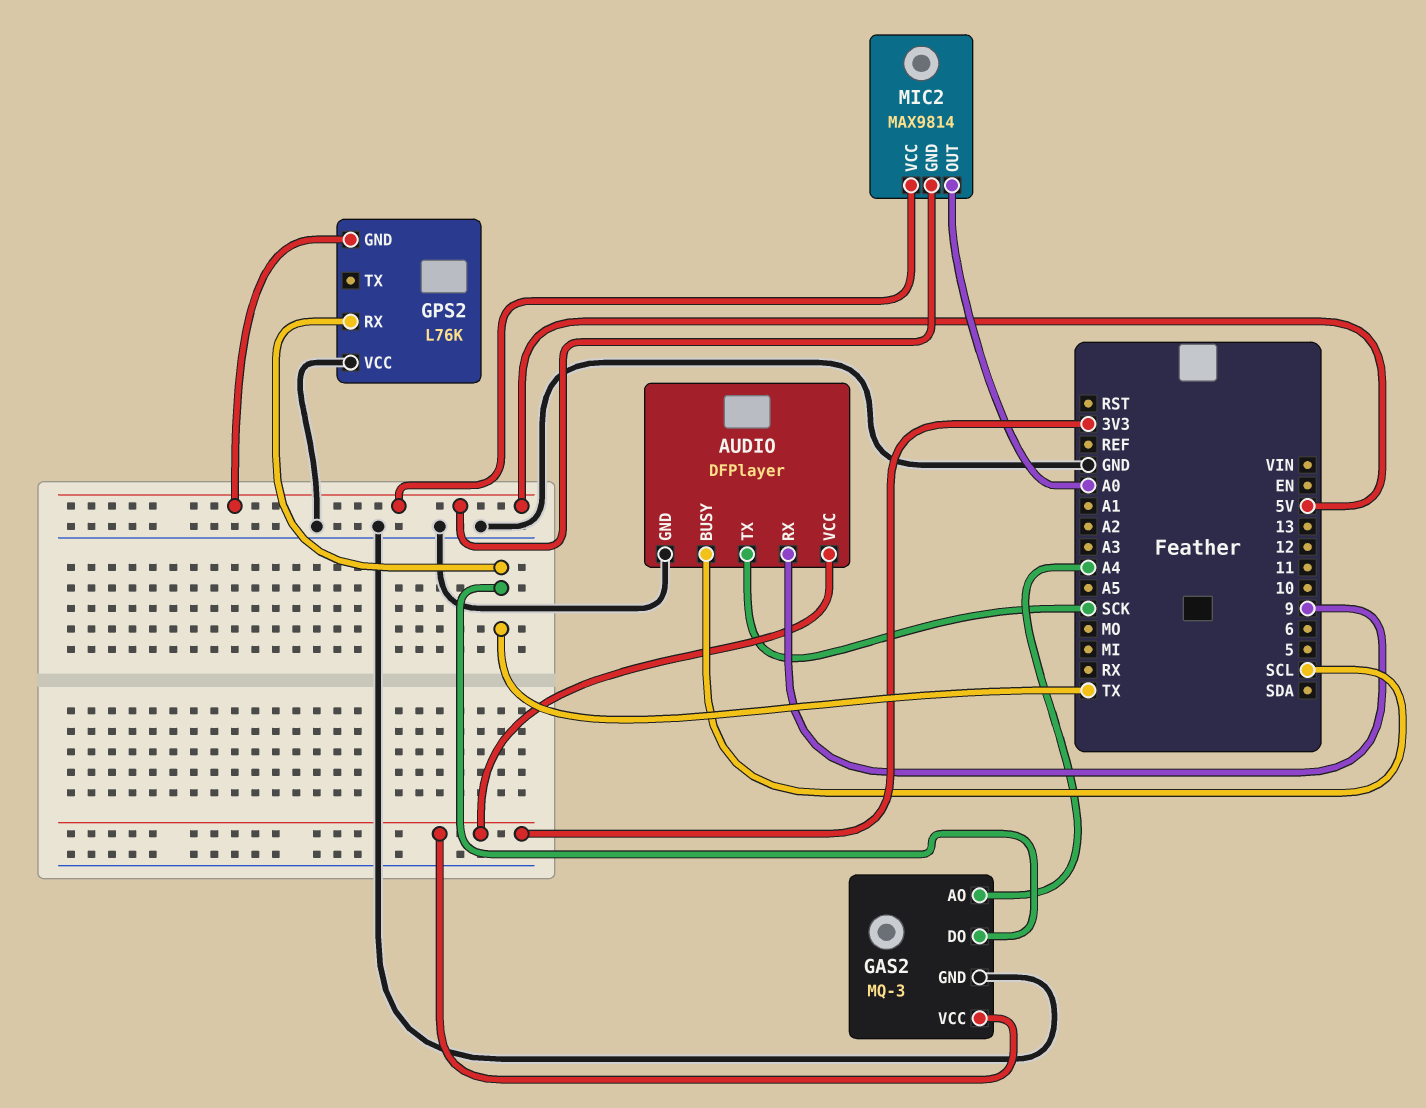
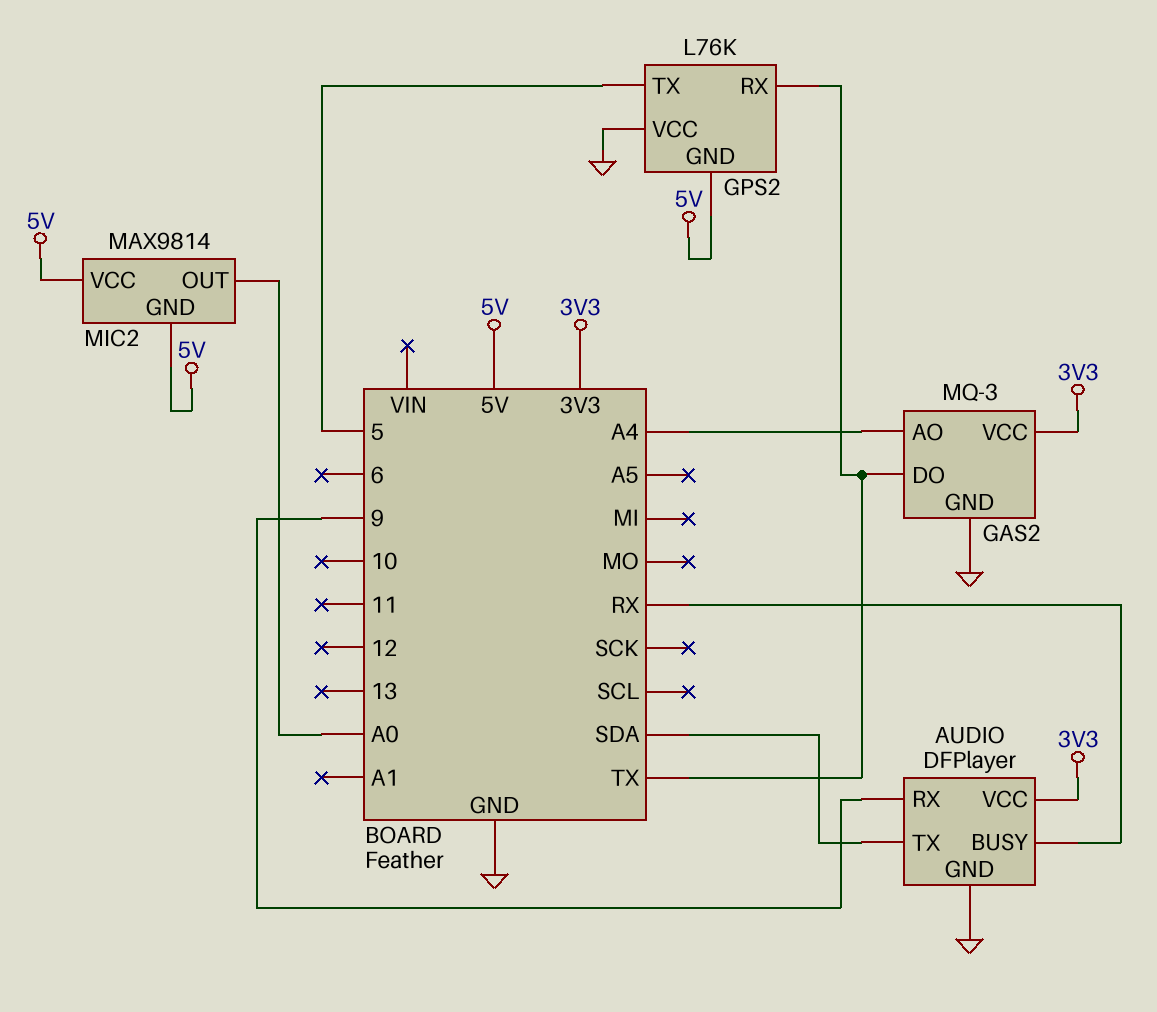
AUDIO pin BUSY: SCL -> RX
AUDIO pin TX: SCK -> SDA
GPS2 pin TX: none -> 5

